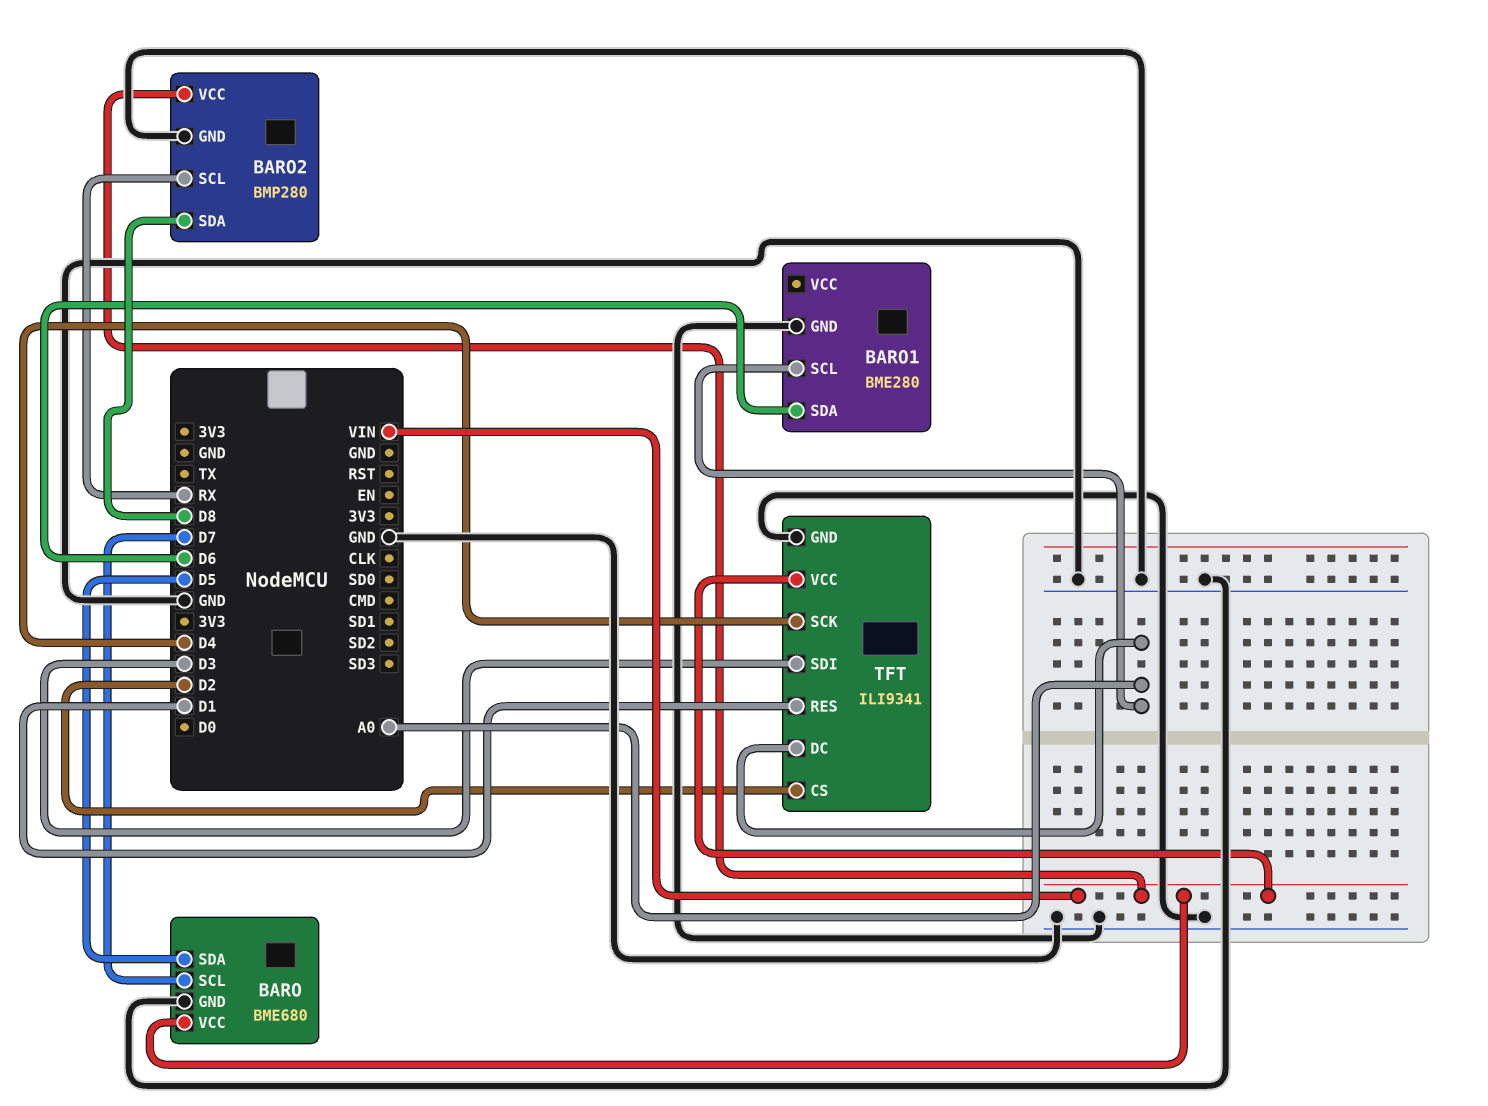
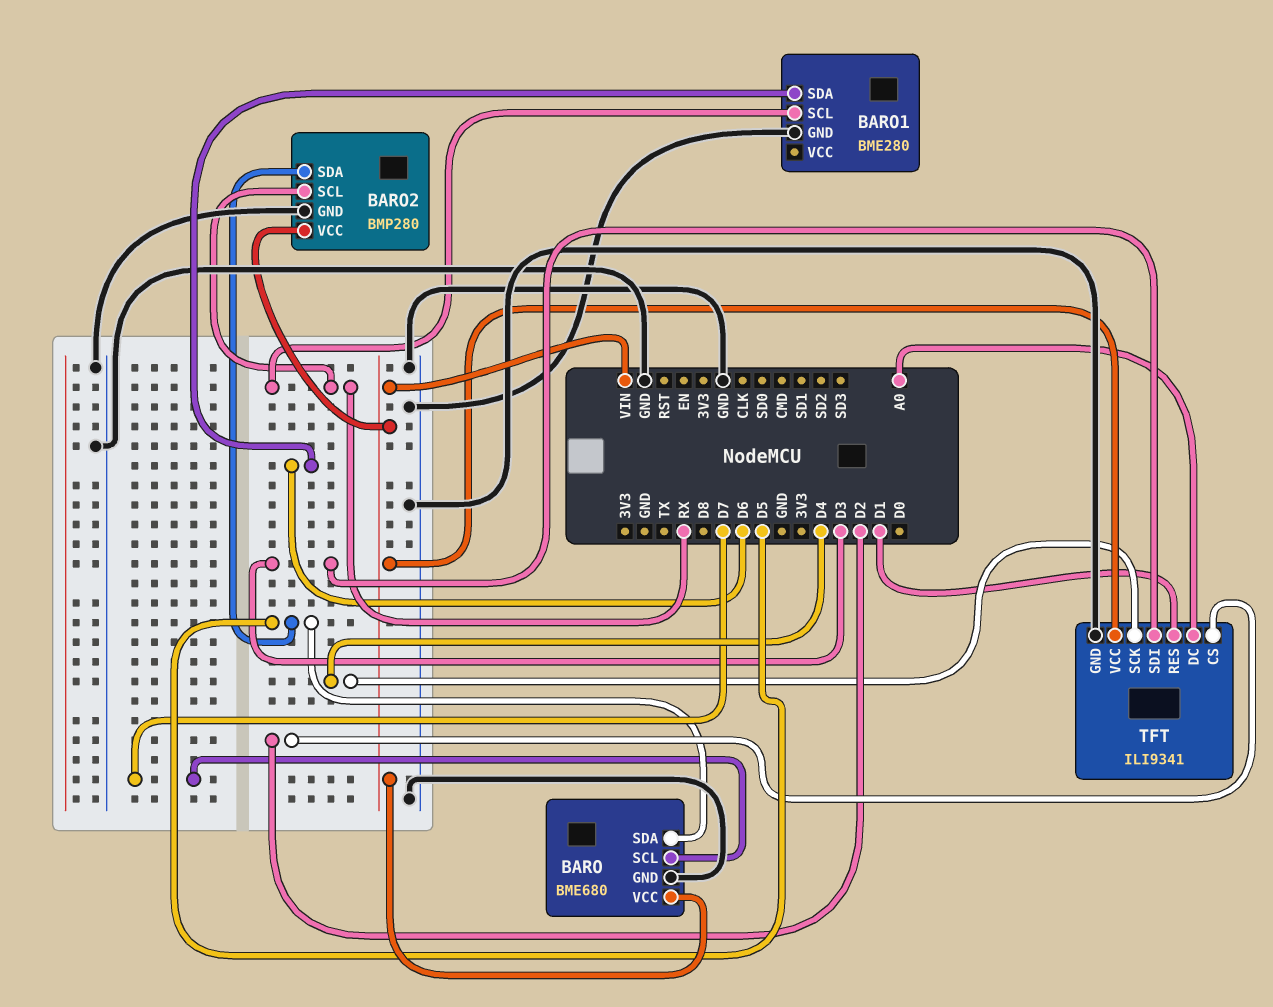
BARO1 pin SCL: A0 -> RX
BARO2 pin SDA: D8 -> D5

